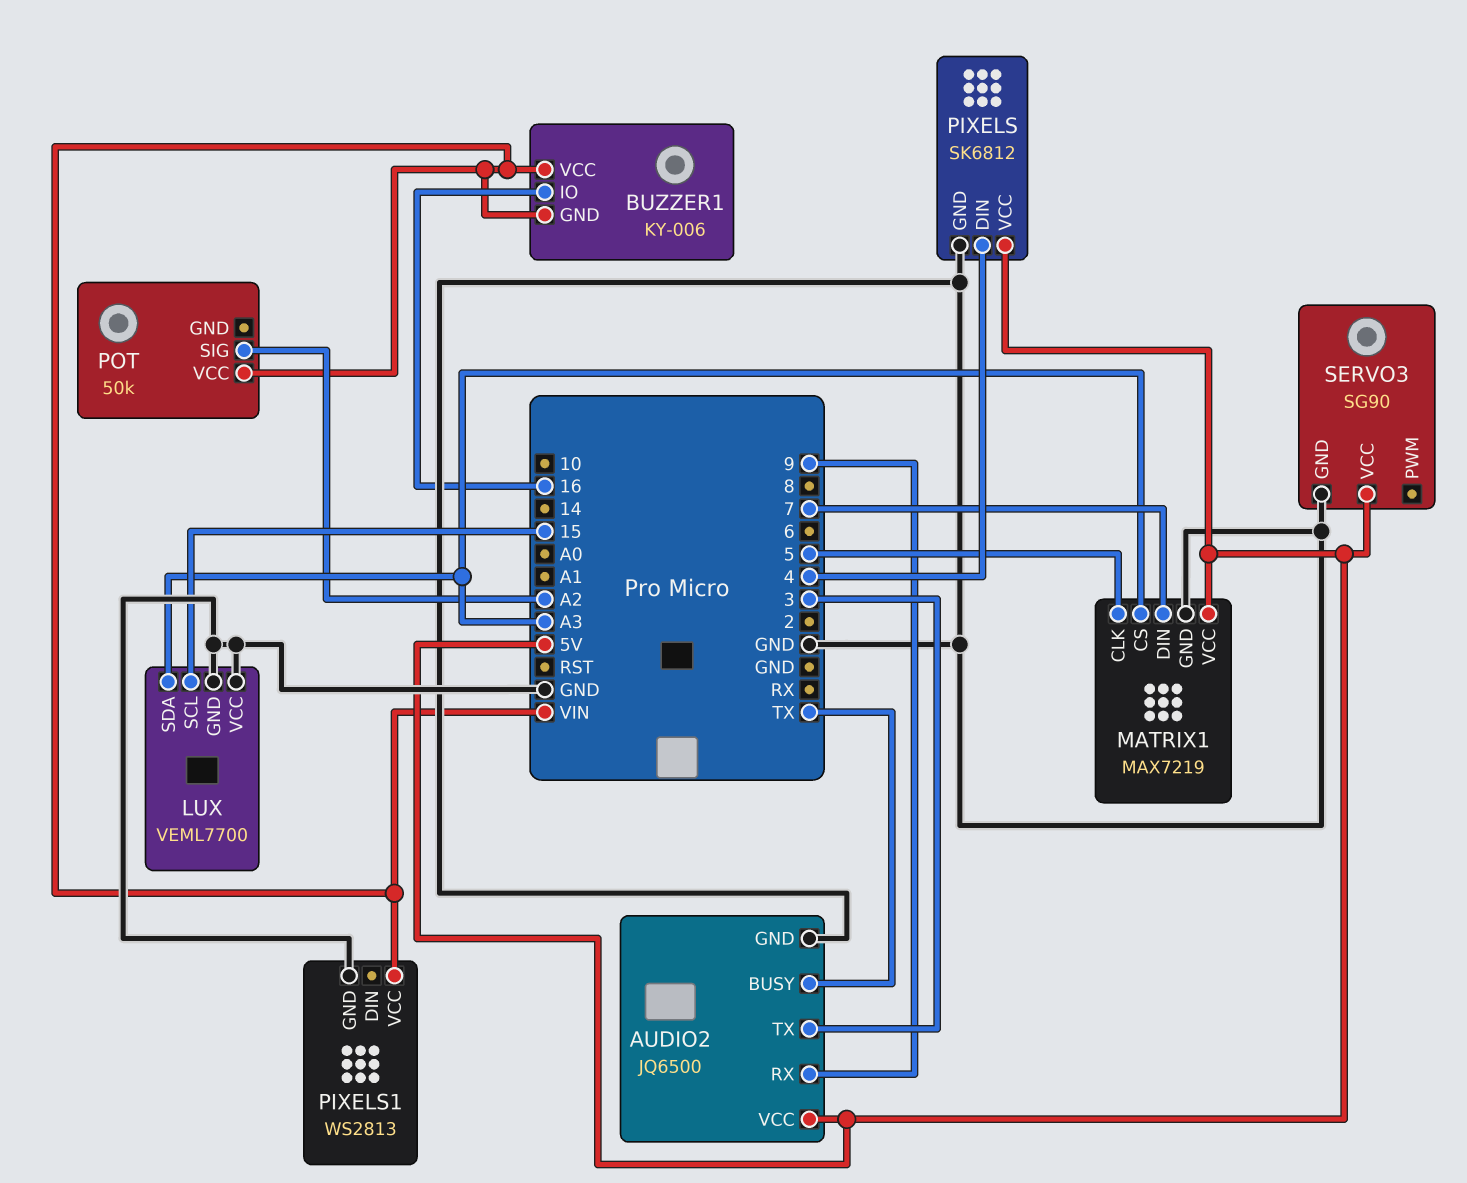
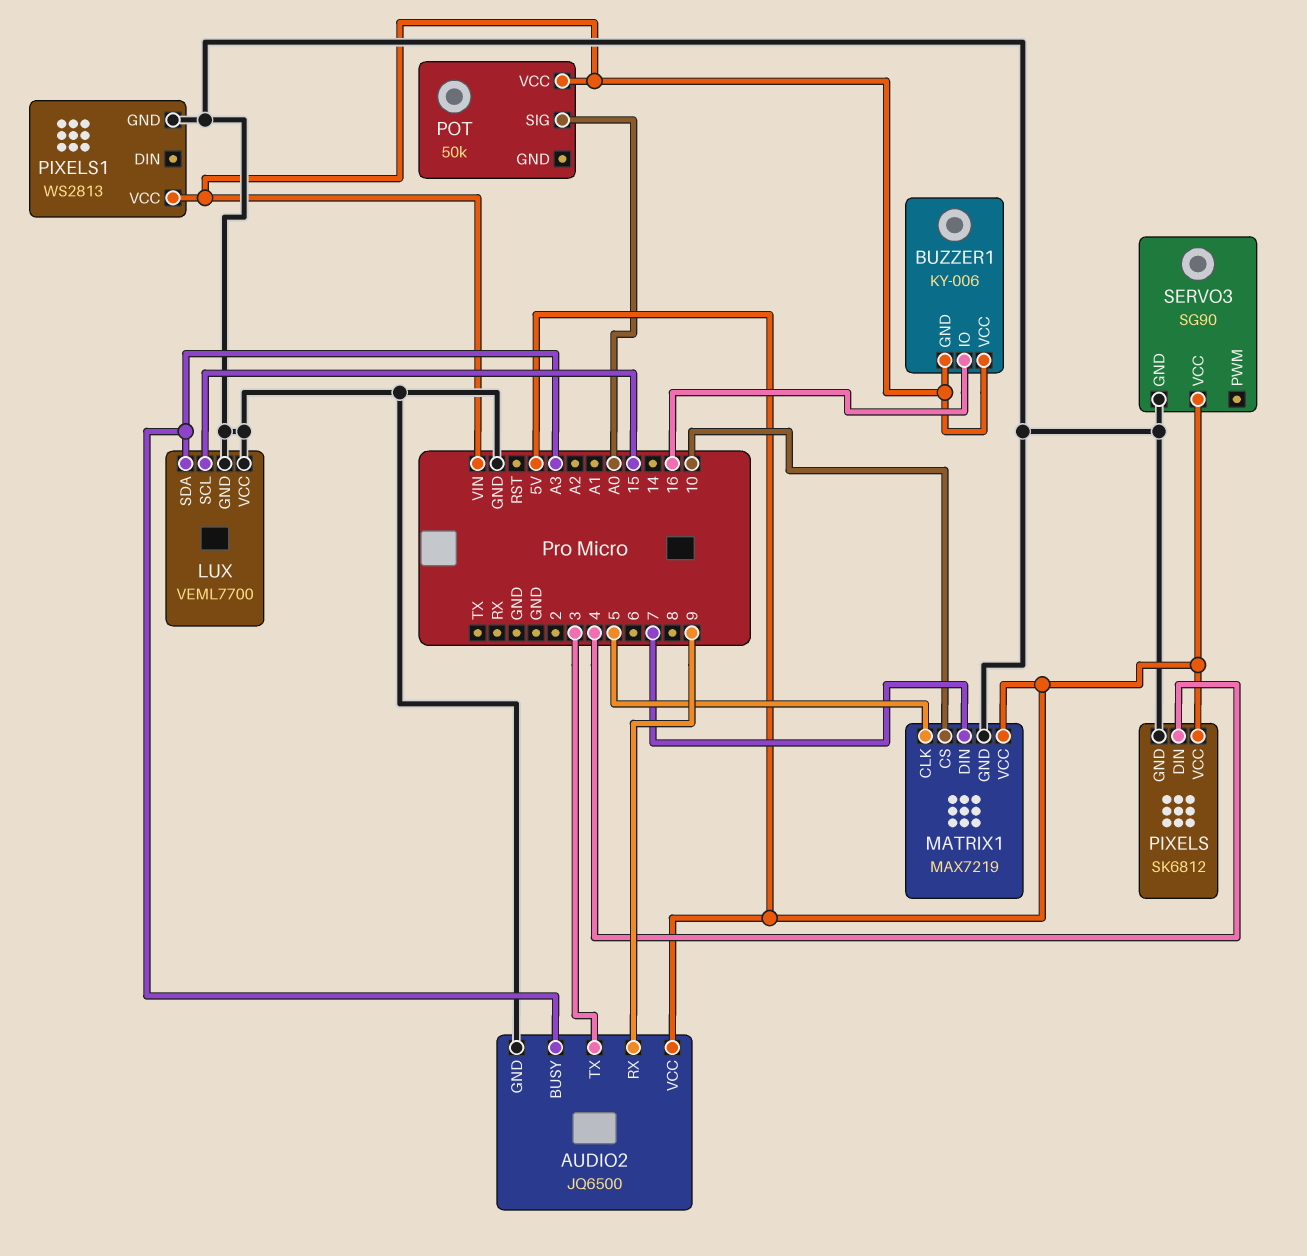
AUDIO2 pin BUSY: TX -> A3
MATRIX1 pin CS: A3 -> 10
POT pin SIG: A2 -> A0

